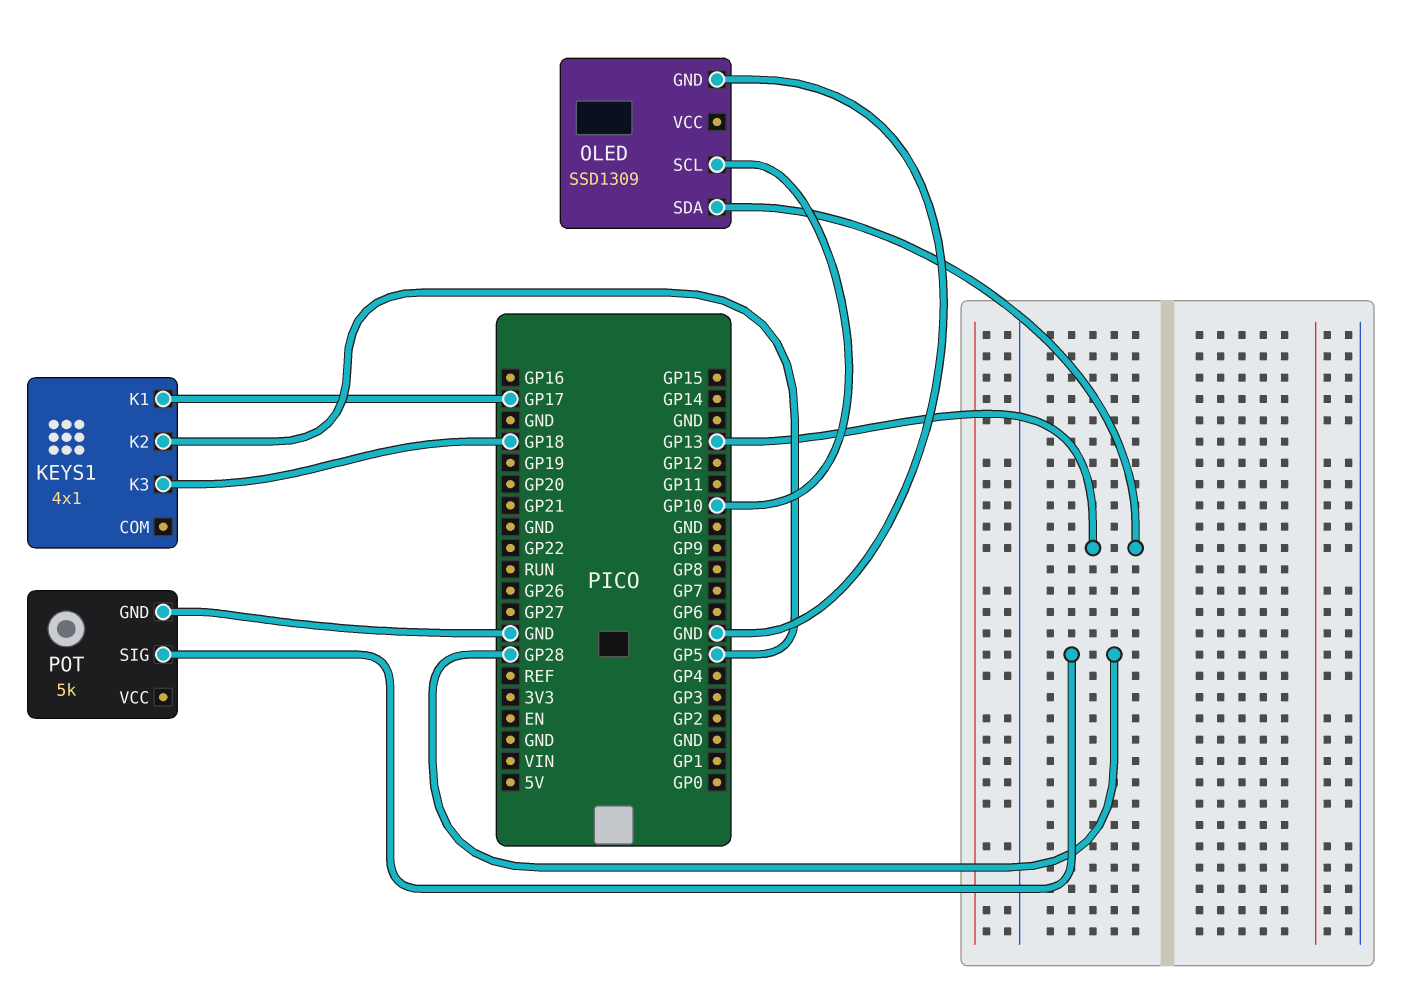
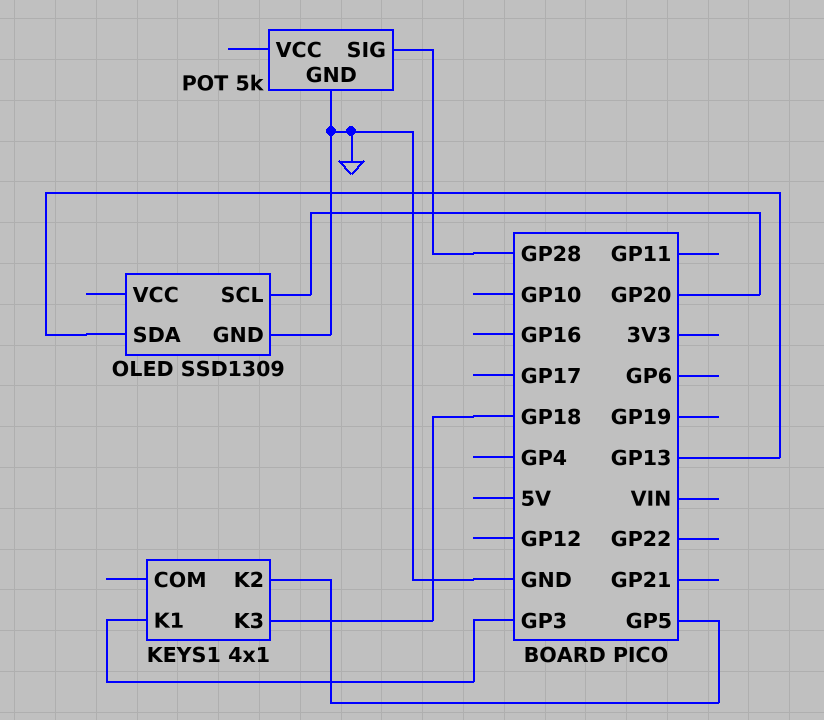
KEYS1 pin K1: GP17 -> GP3
OLED pin SCL: GP10 -> GP20

